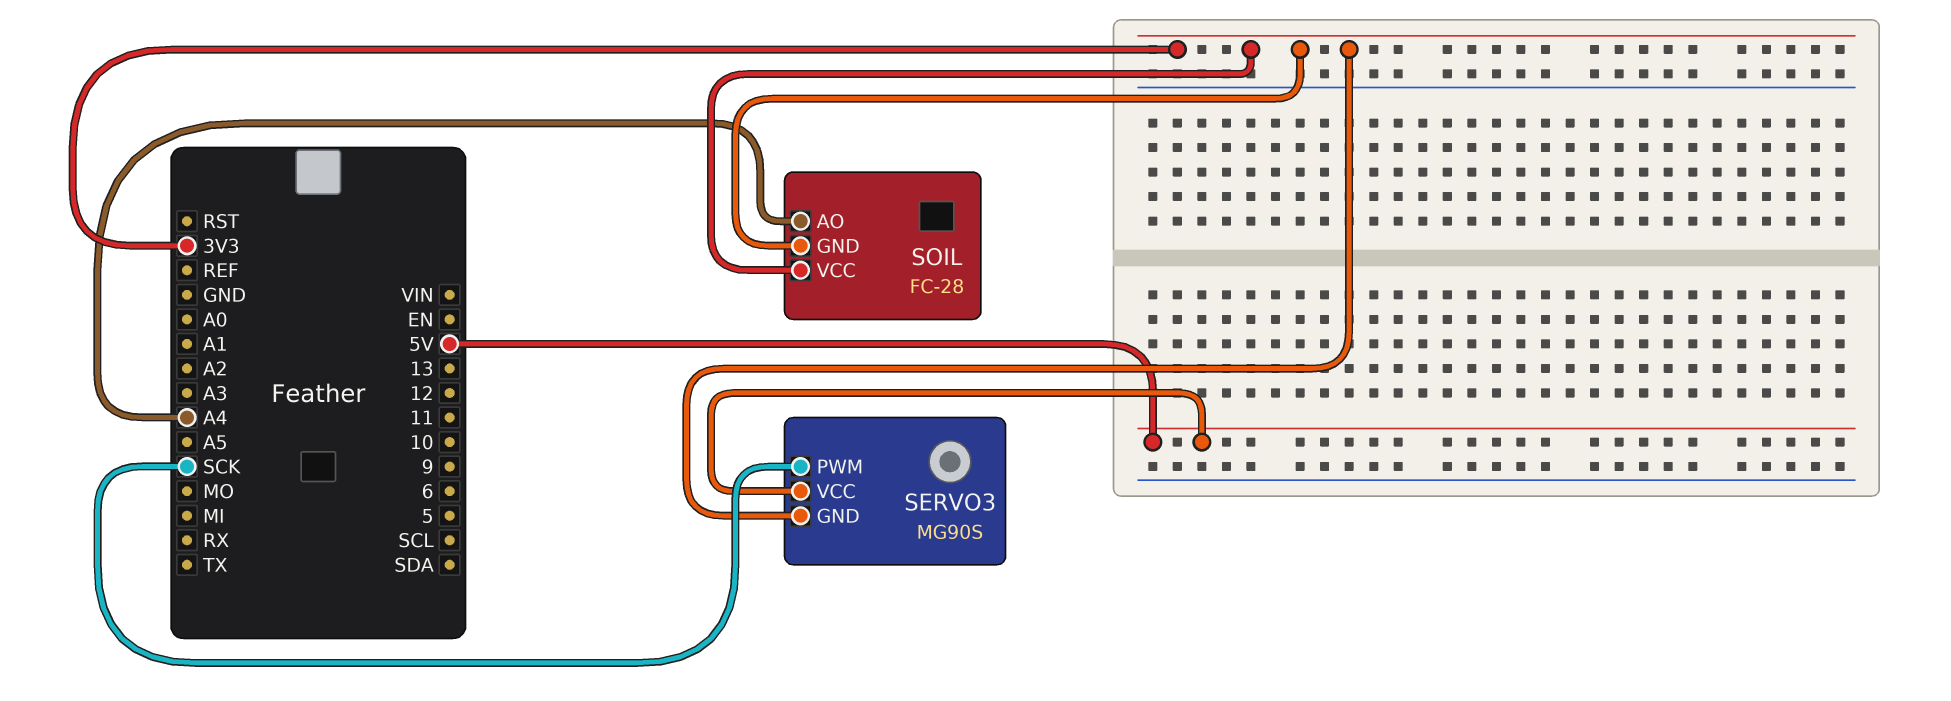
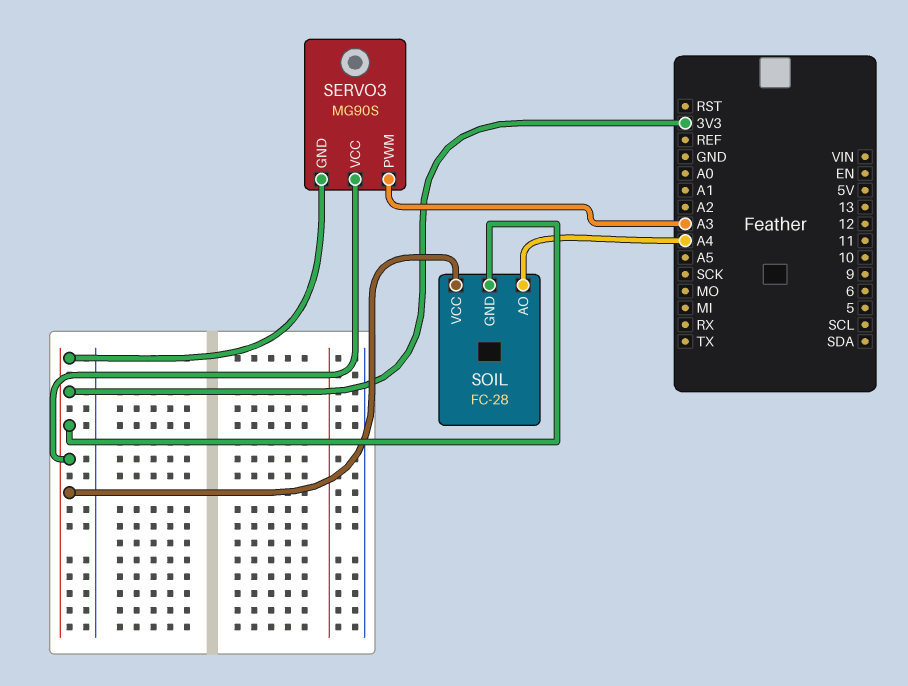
SERVO3 pin PWM: SCK -> A3
SERVO3 pin VCC: 5V -> 3V3

